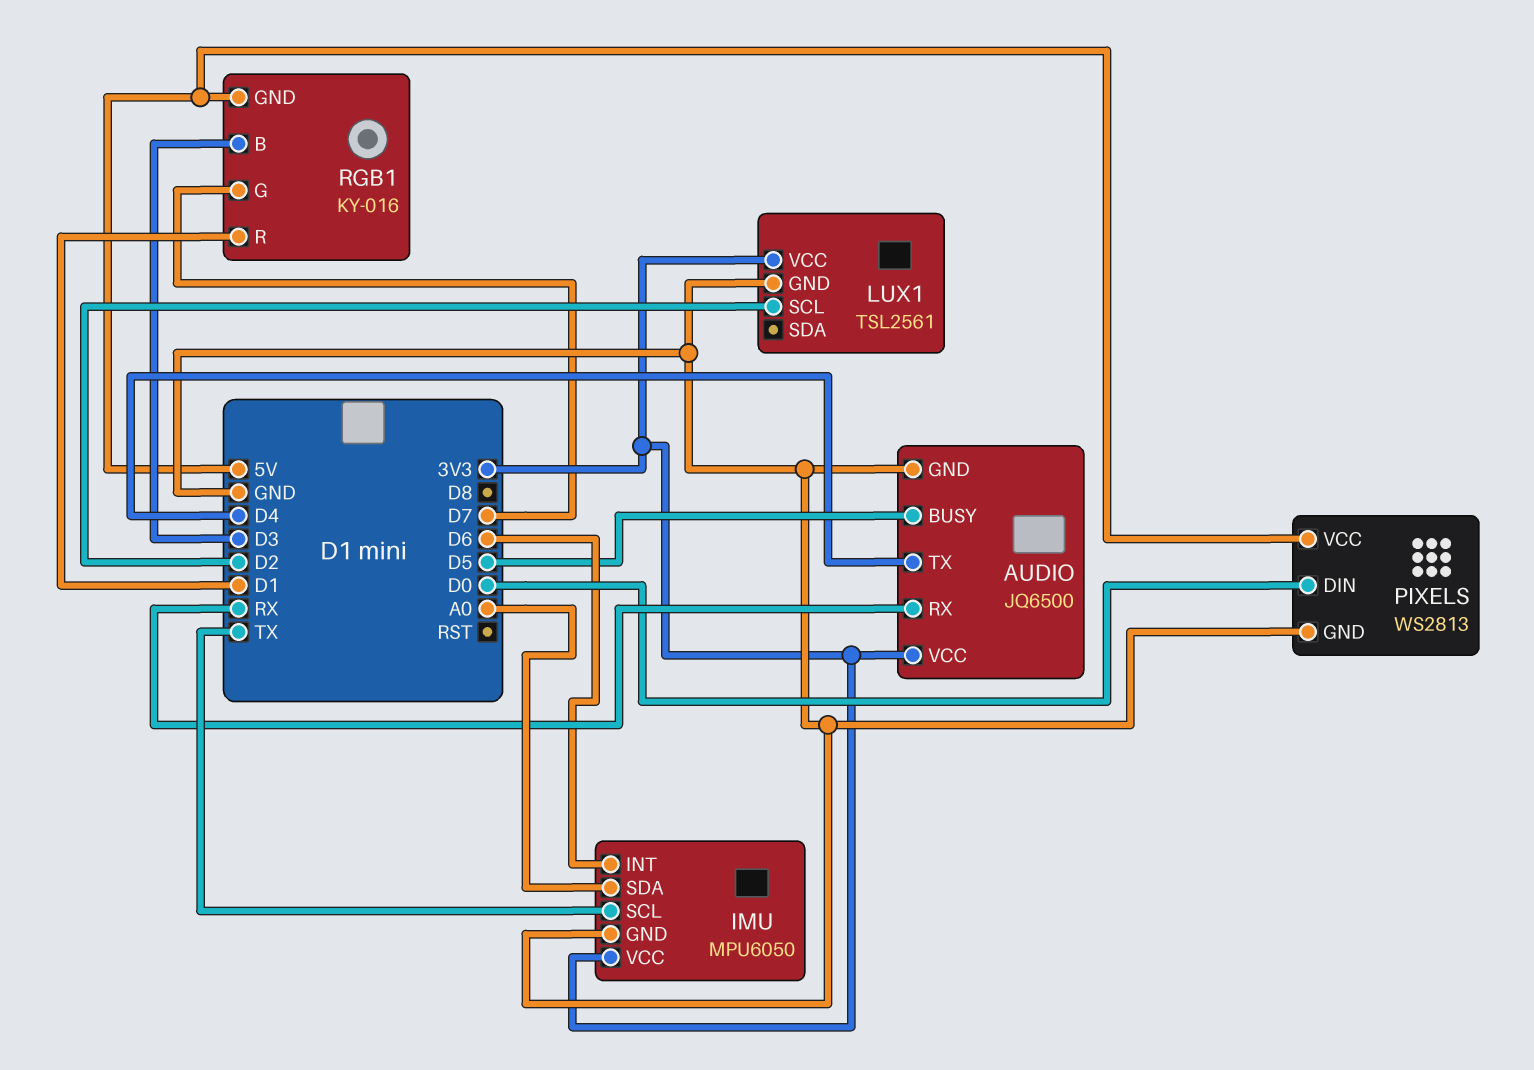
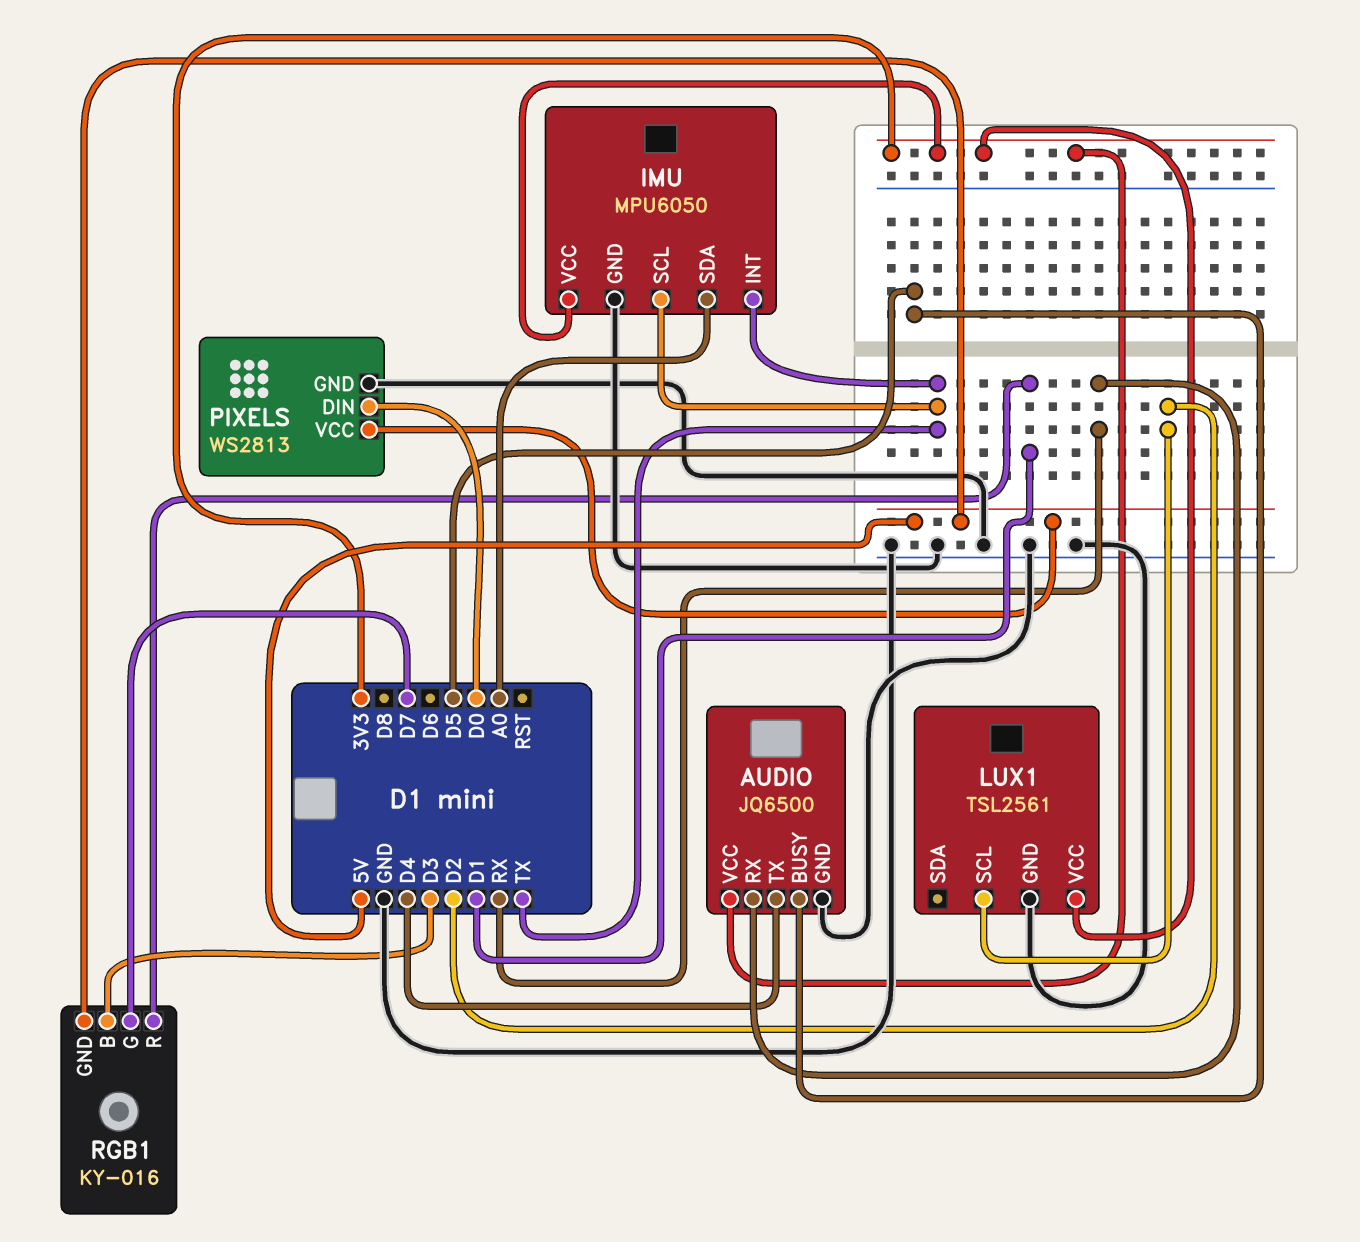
IMU pin INT: D6 -> TX

